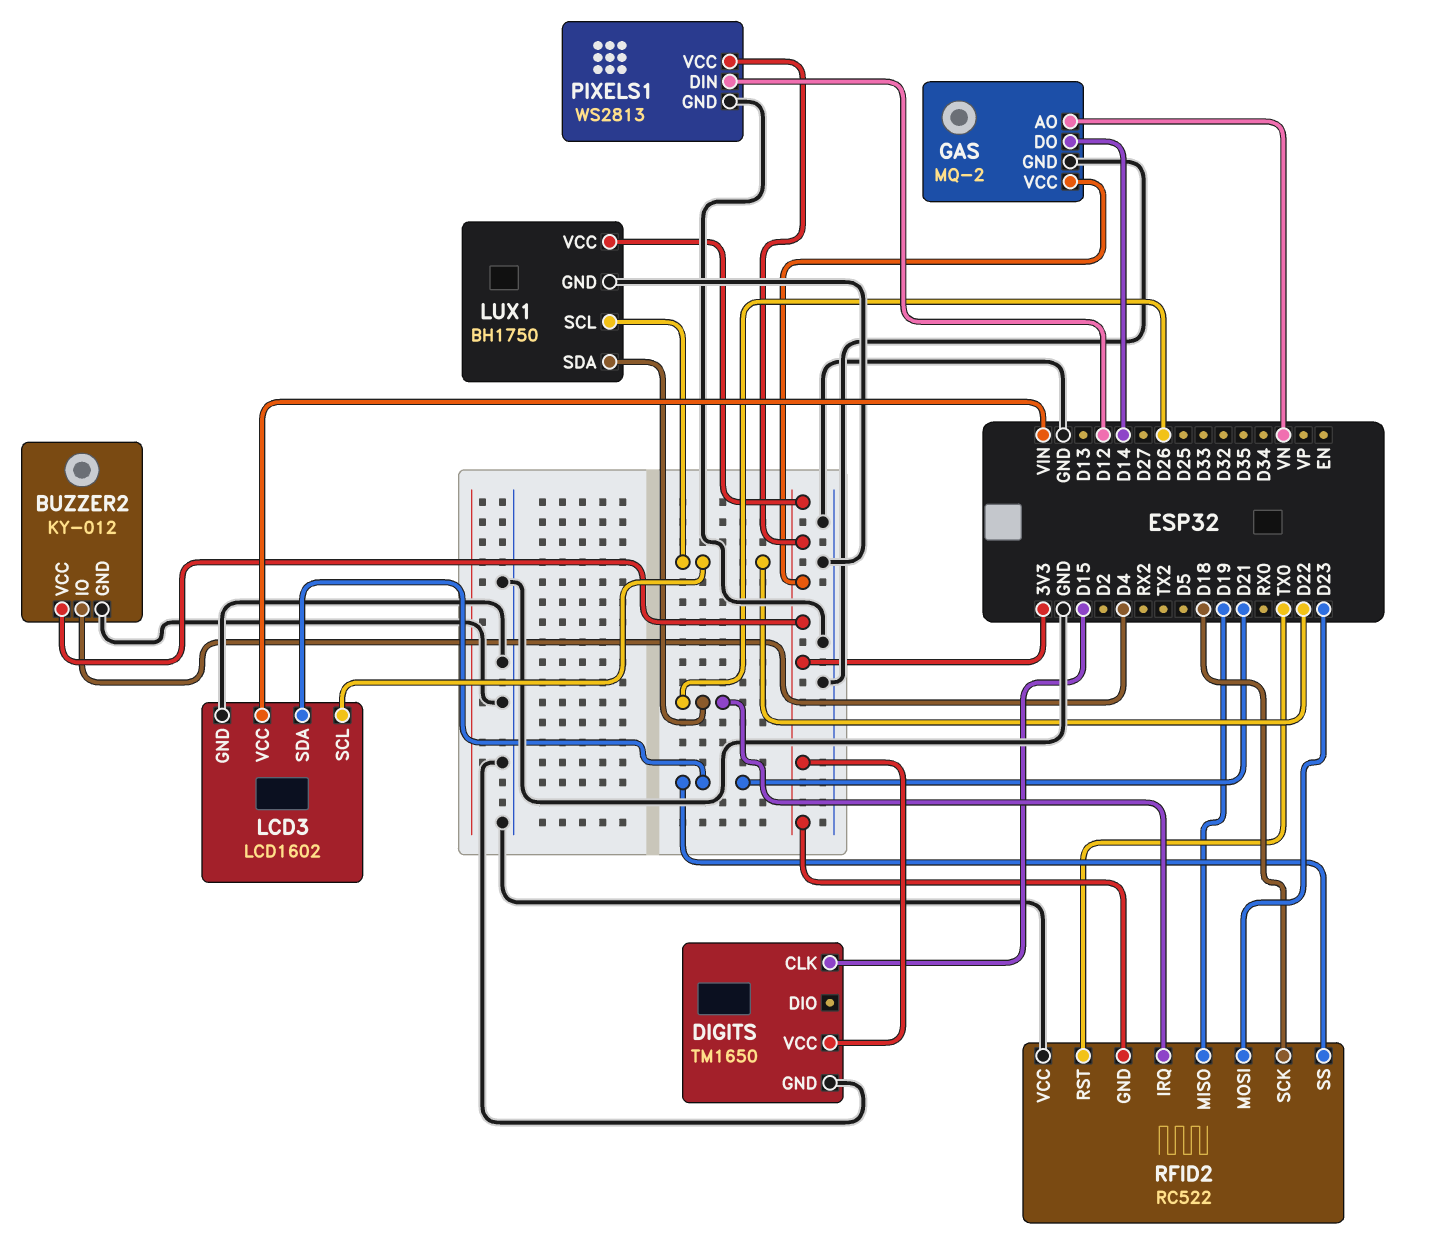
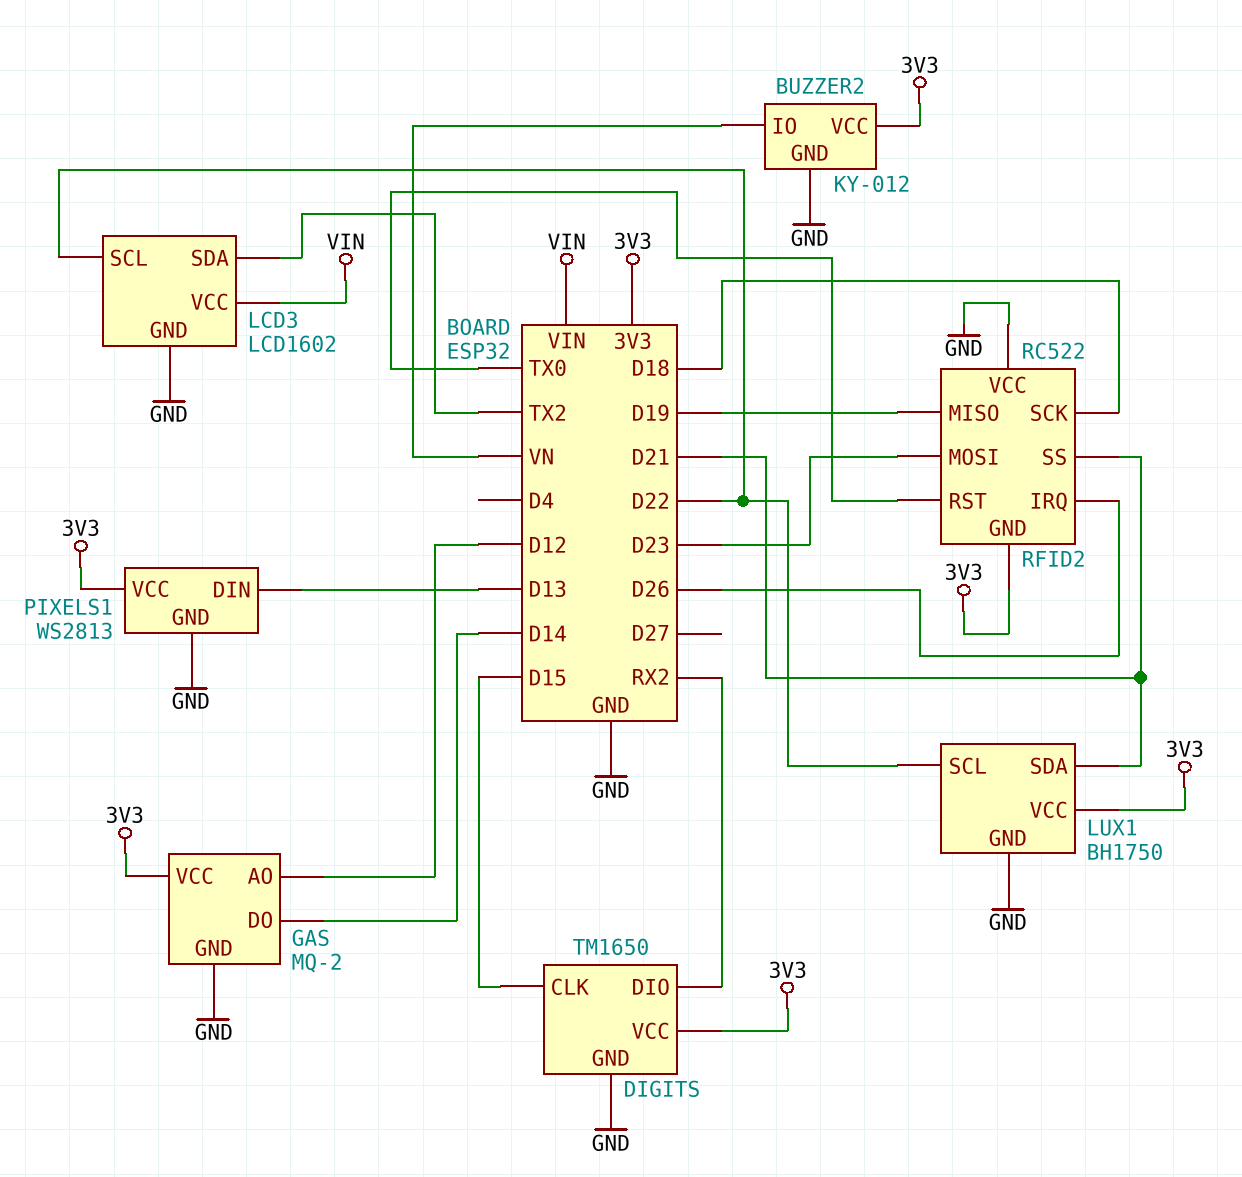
BUZZER2 pin IO: D4 -> VN
DIGITS pin DIO: none -> RX2
GAS pin AO: VN -> D12
LCD3 pin SDA: D21 -> TX2
LUX1 pin SDA: D26 -> D21
PIXELS1 pin DIN: D12 -> D13

